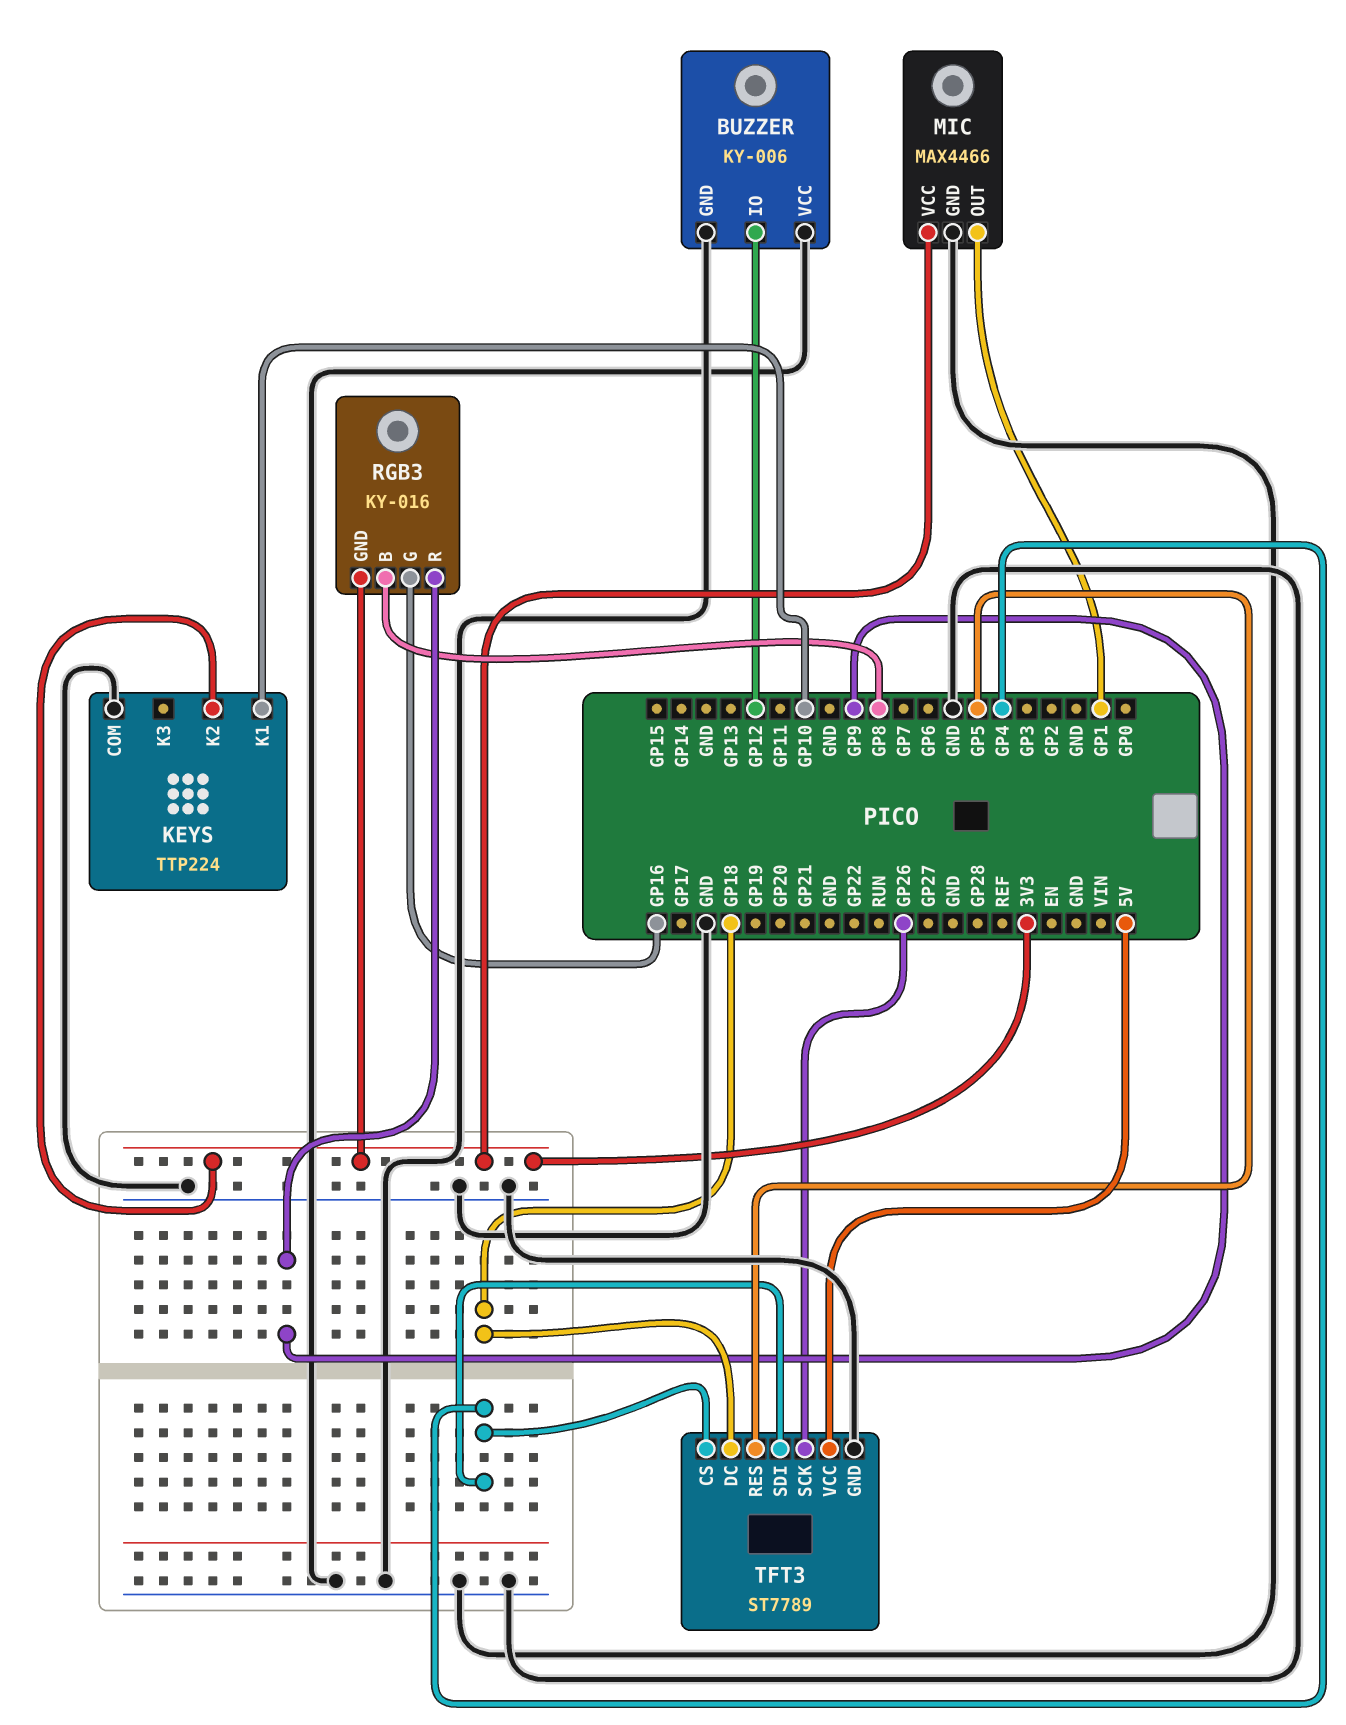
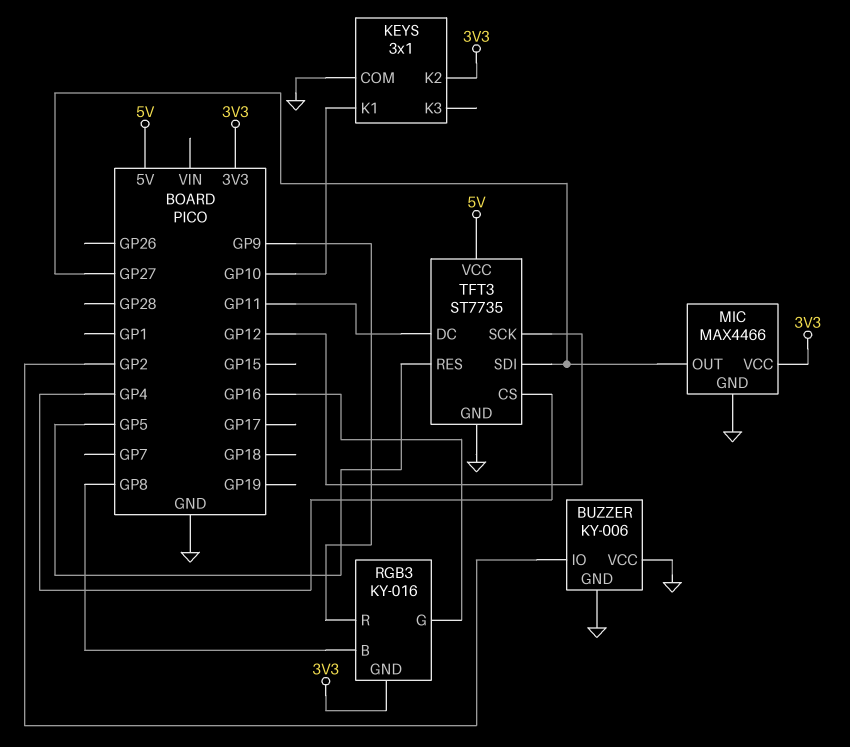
BUZZER pin IO: GP12 -> GP2
KEYS: TTP224 -> 3x1
MIC pin OUT: GP1 -> GP27
TFT3: ST7789 -> ST7735
TFT3 pin DC: GP18 -> GP11
TFT3 pin SCK: GP26 -> GP12
TFT3 pin SDI: GP4 -> GP27

